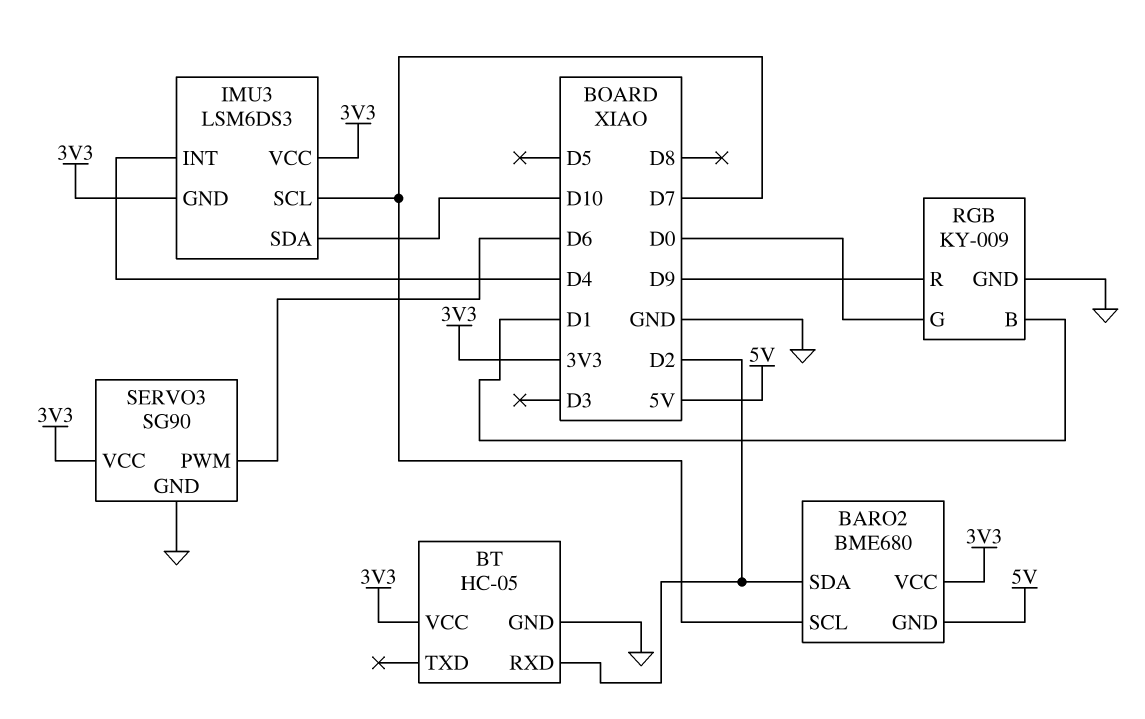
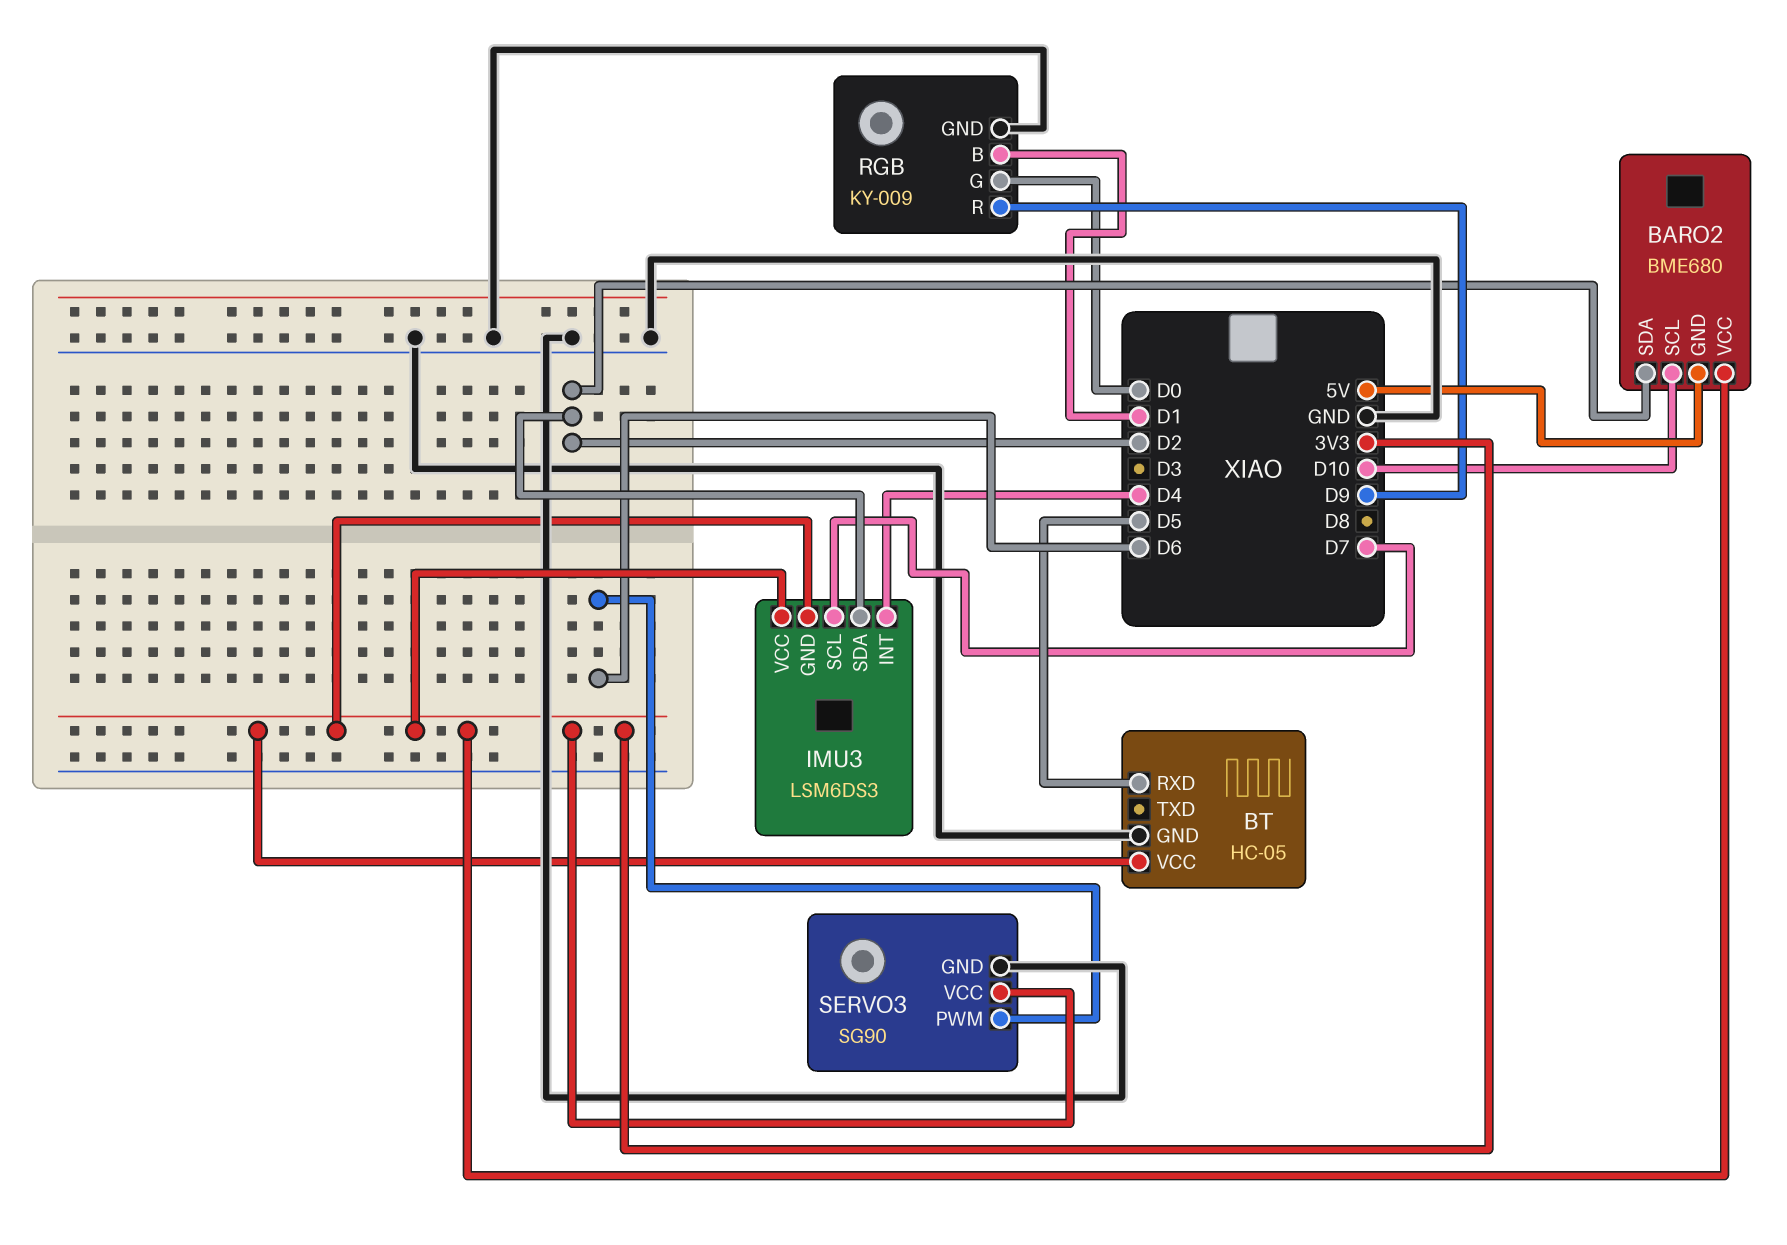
BARO2 pin SCL: D7 -> D10
BT pin RXD: D2 -> D5
IMU3 pin SDA: D10 -> D2

